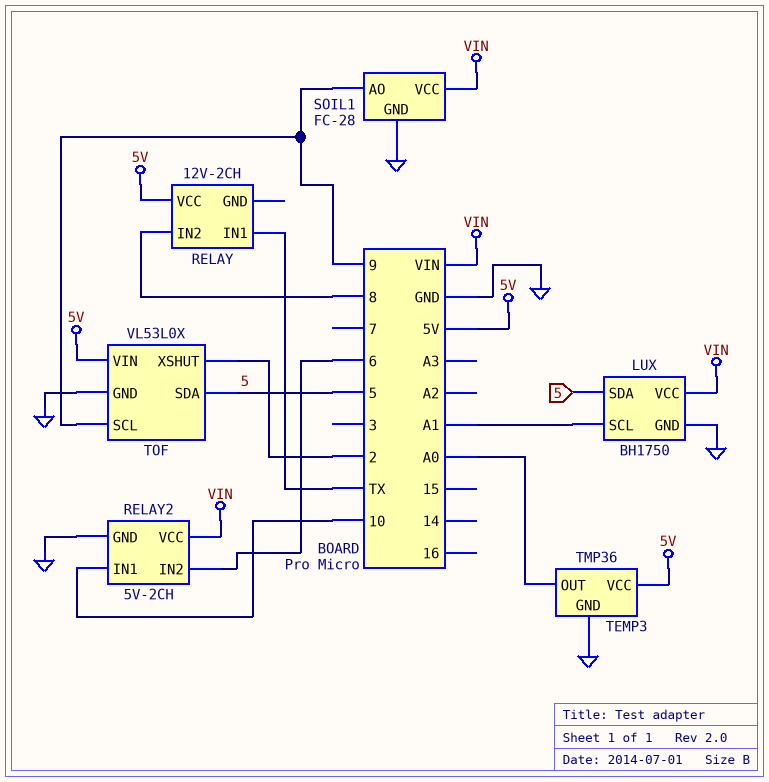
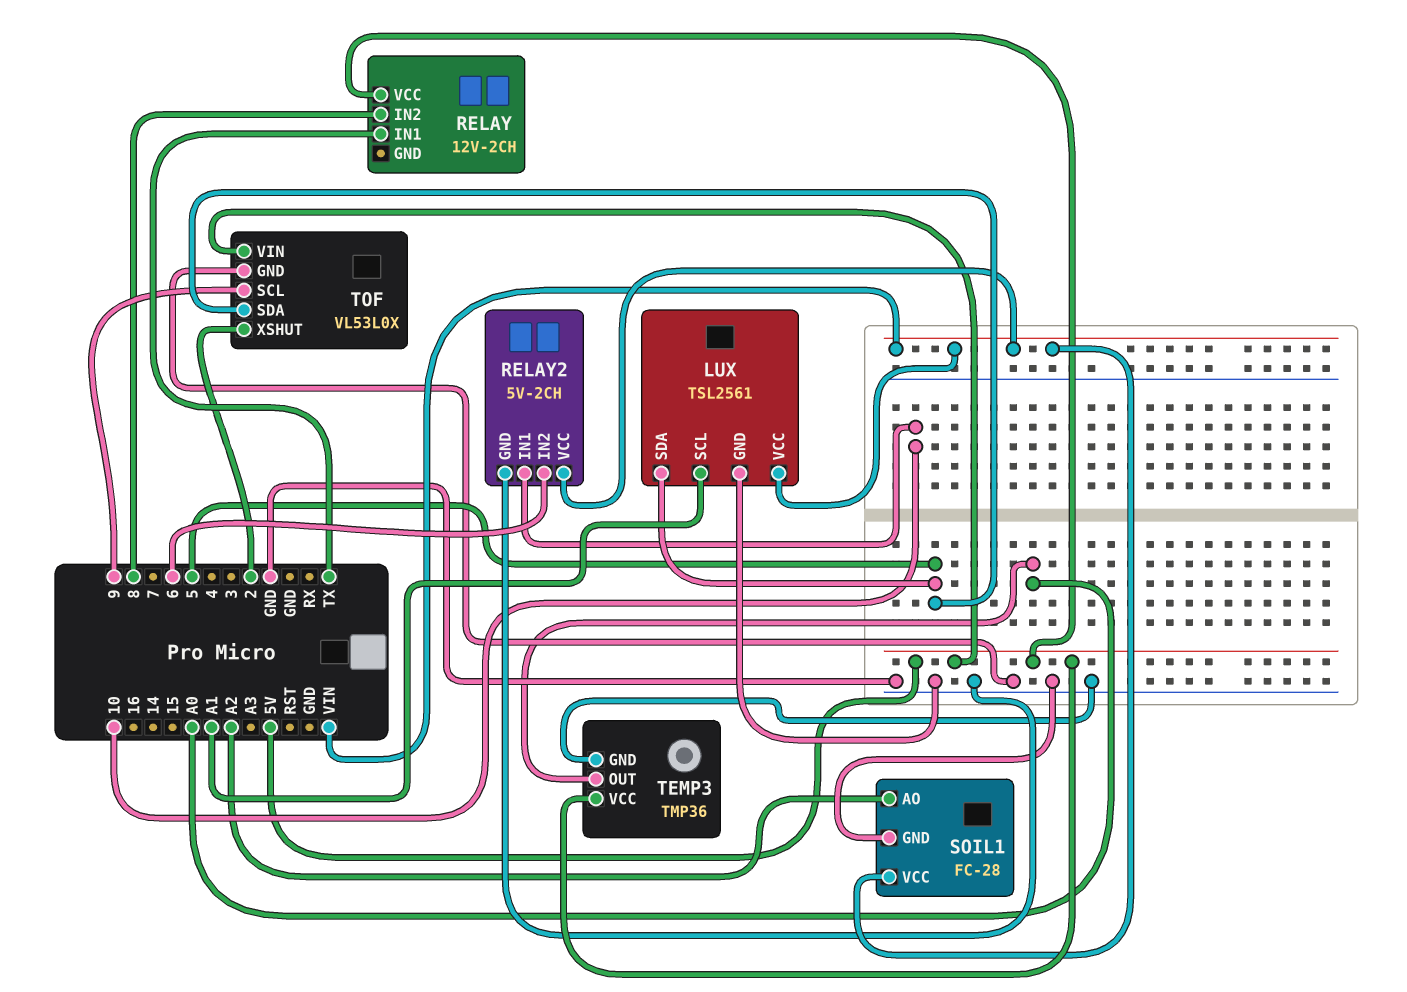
LUX: BH1750 -> TSL2561
SOIL1 pin AO: 9 -> A2

